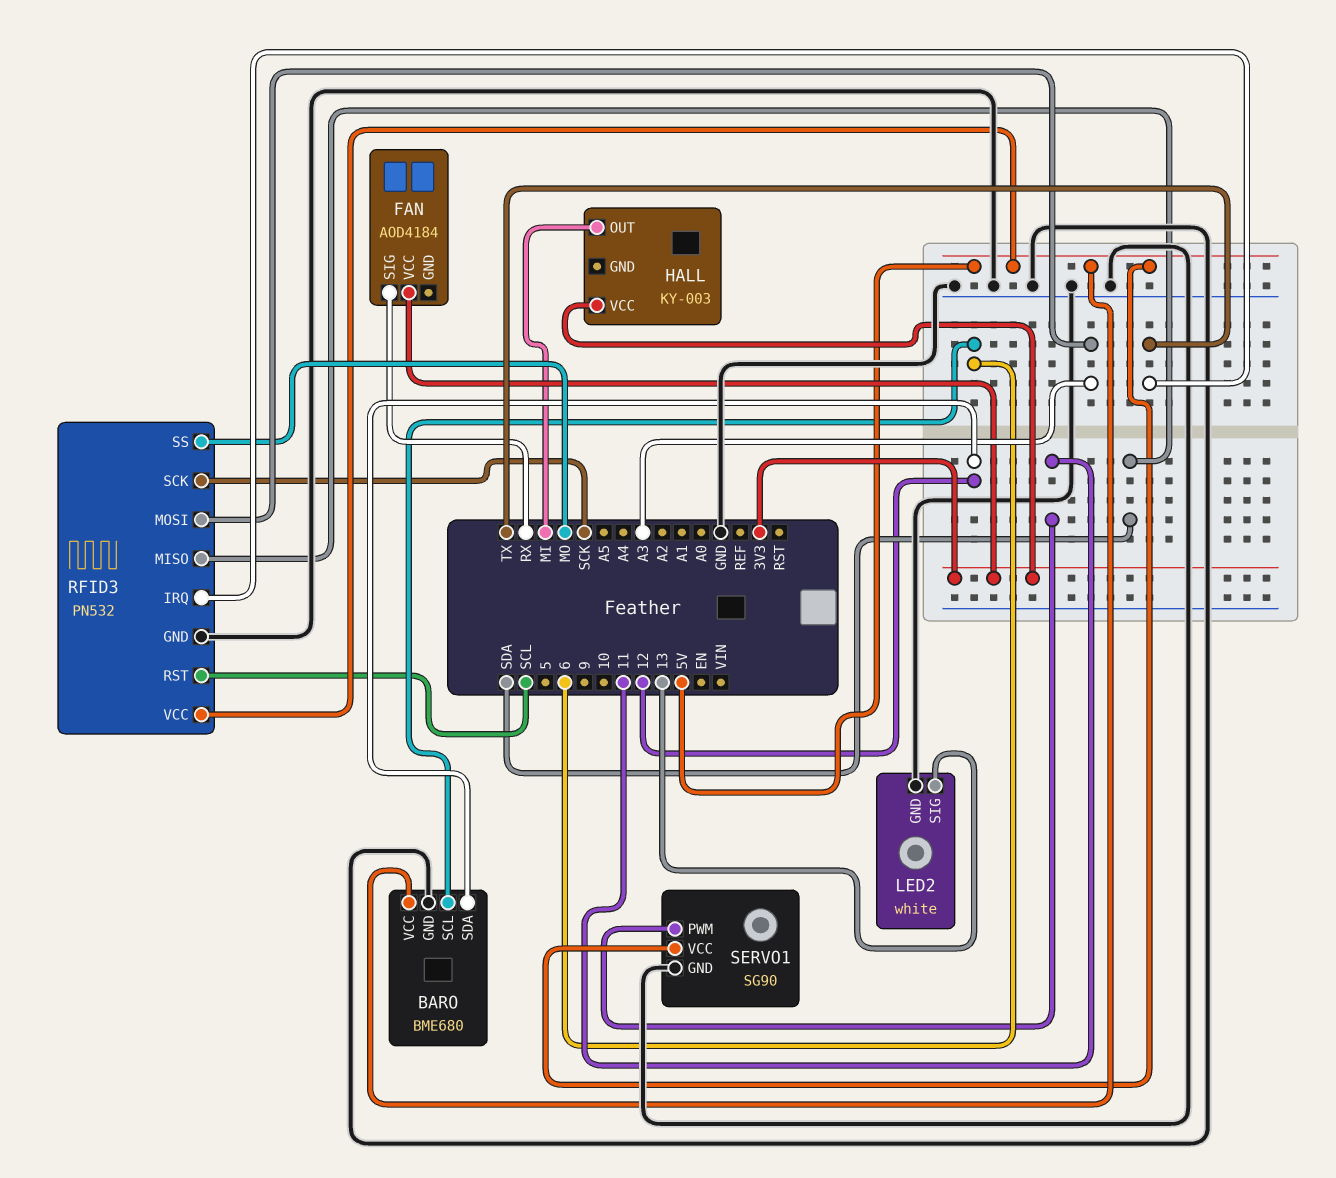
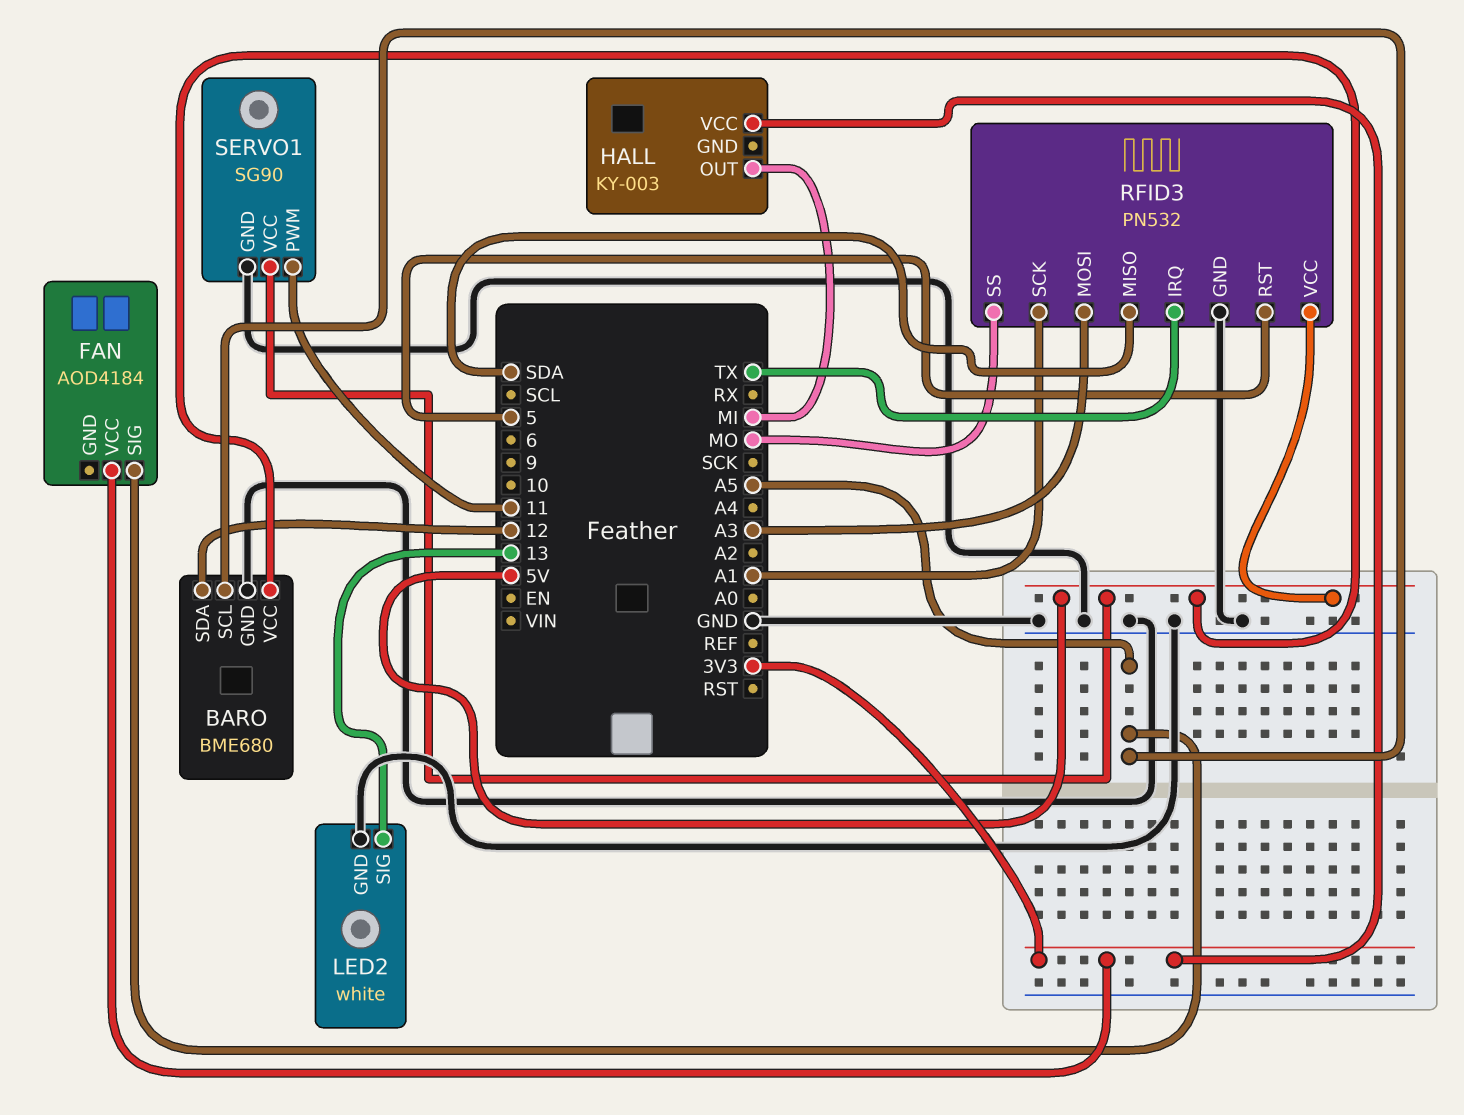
BARO pin SCL: 6 -> A5
FAN pin SIG: RX -> A5
RFID3 pin RST: SCL -> 5
RFID3 pin SCK: SCK -> A1

